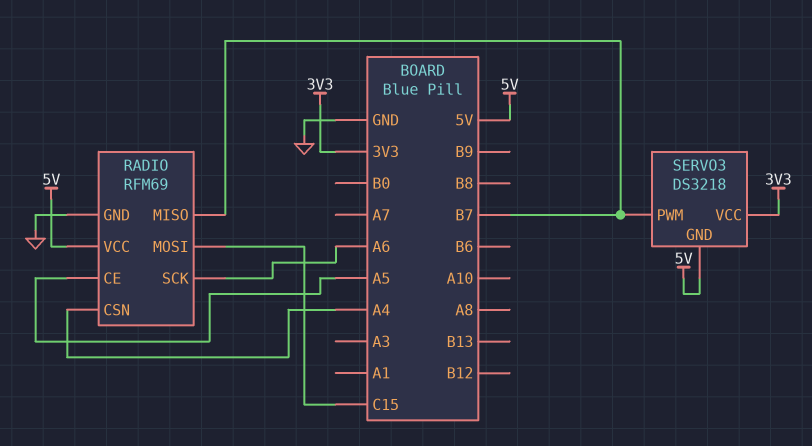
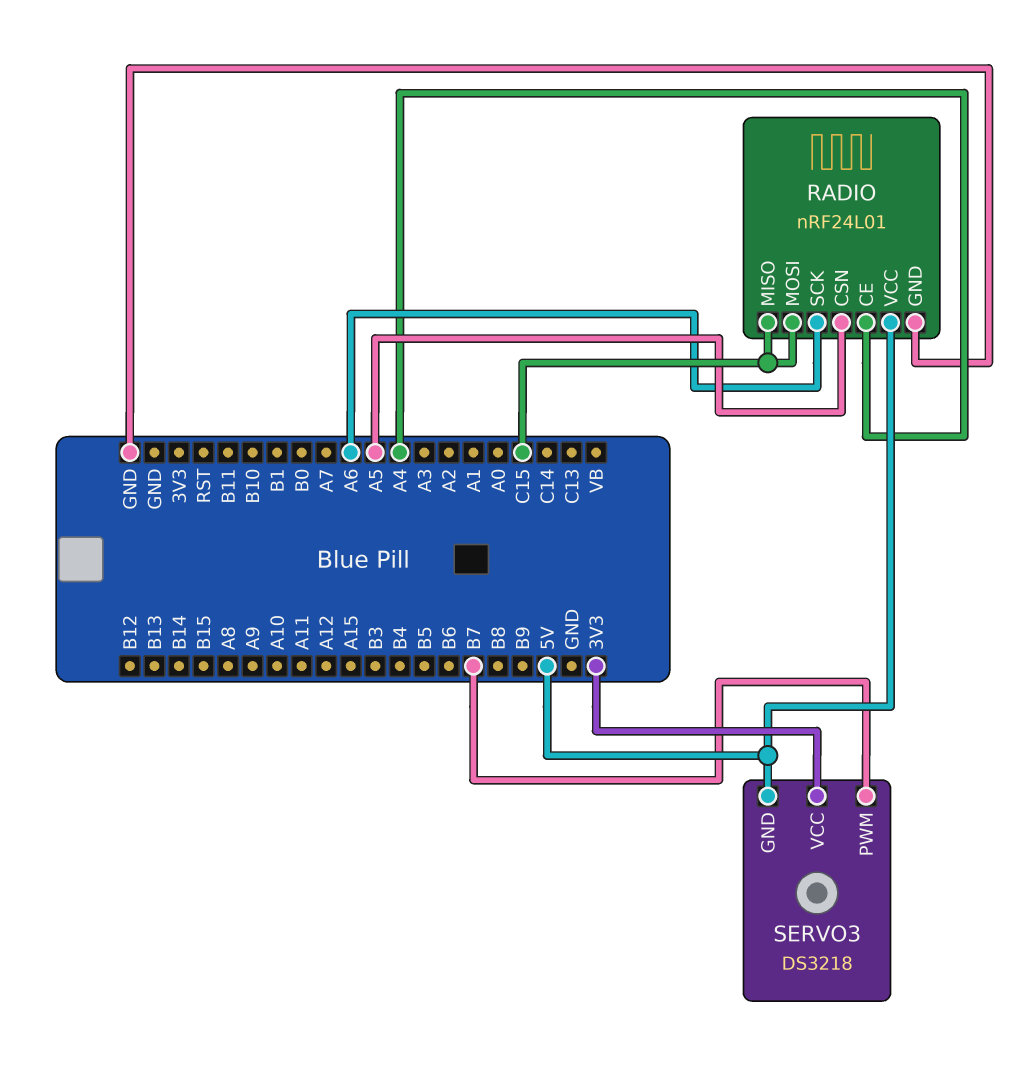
RADIO: RFM69 -> nRF24L01
RADIO pin CE: A5 -> A4
RADIO pin CSN: A4 -> A5
RADIO pin MISO: B7 -> C15

